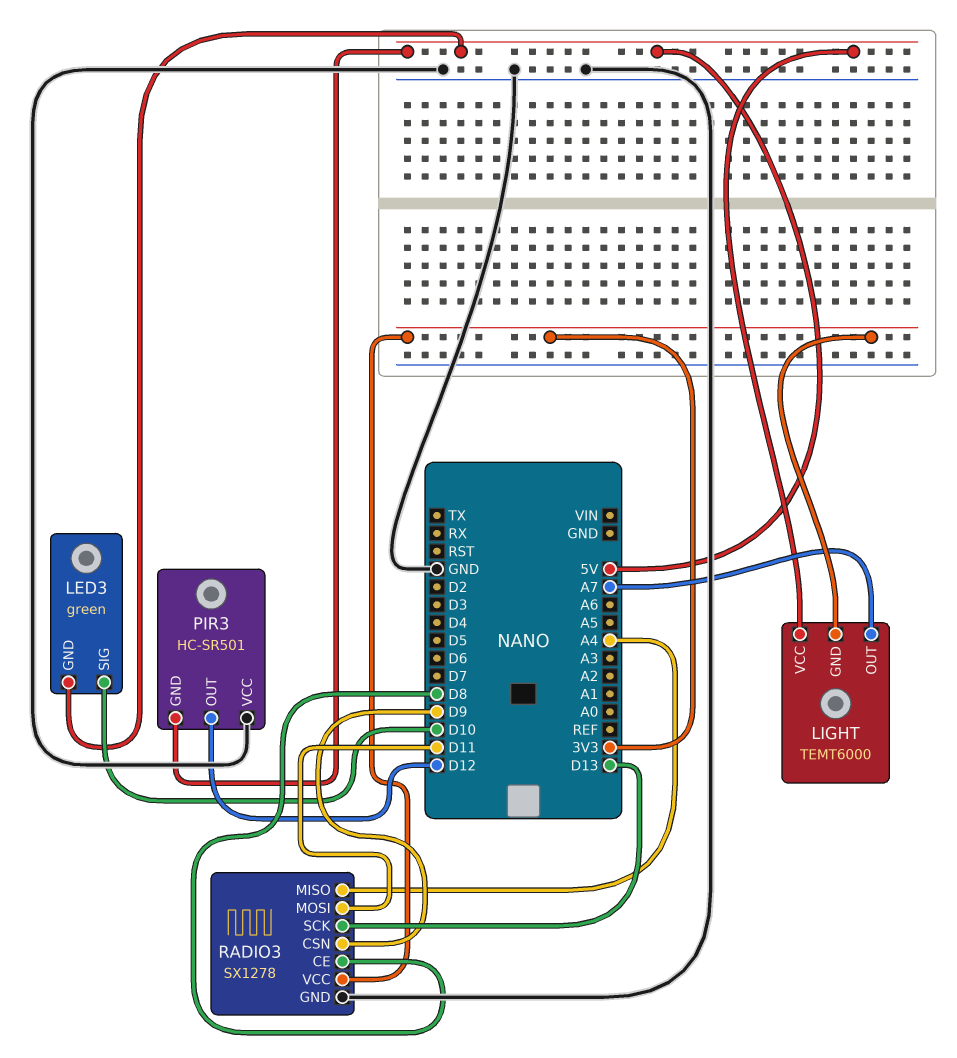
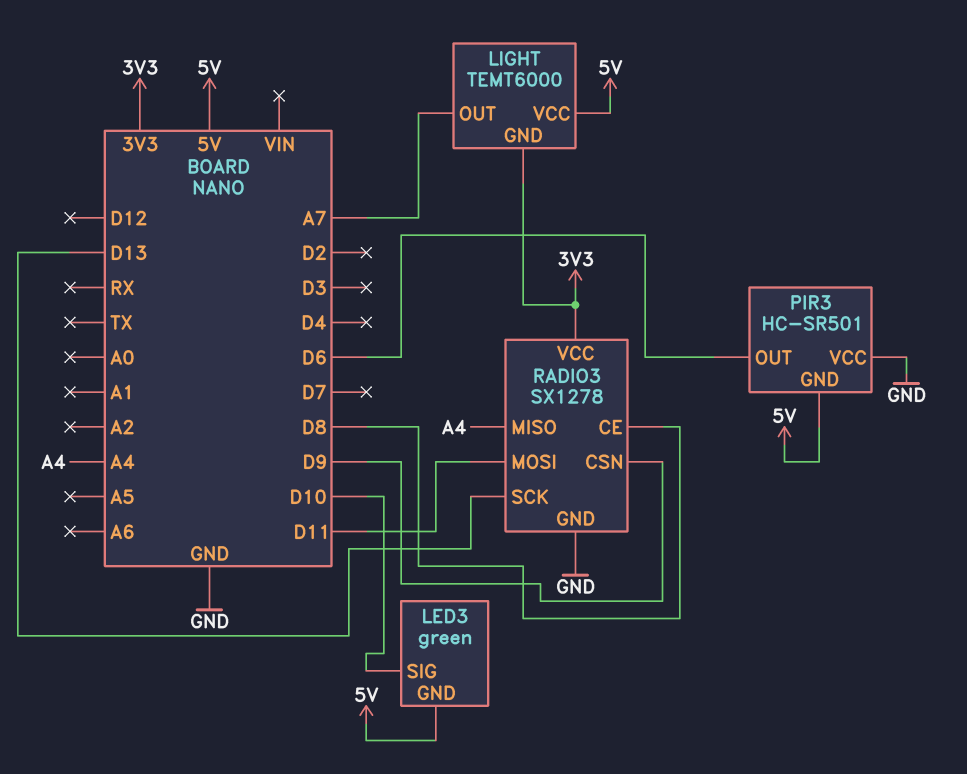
PIR3 pin OUT: D12 -> D6

